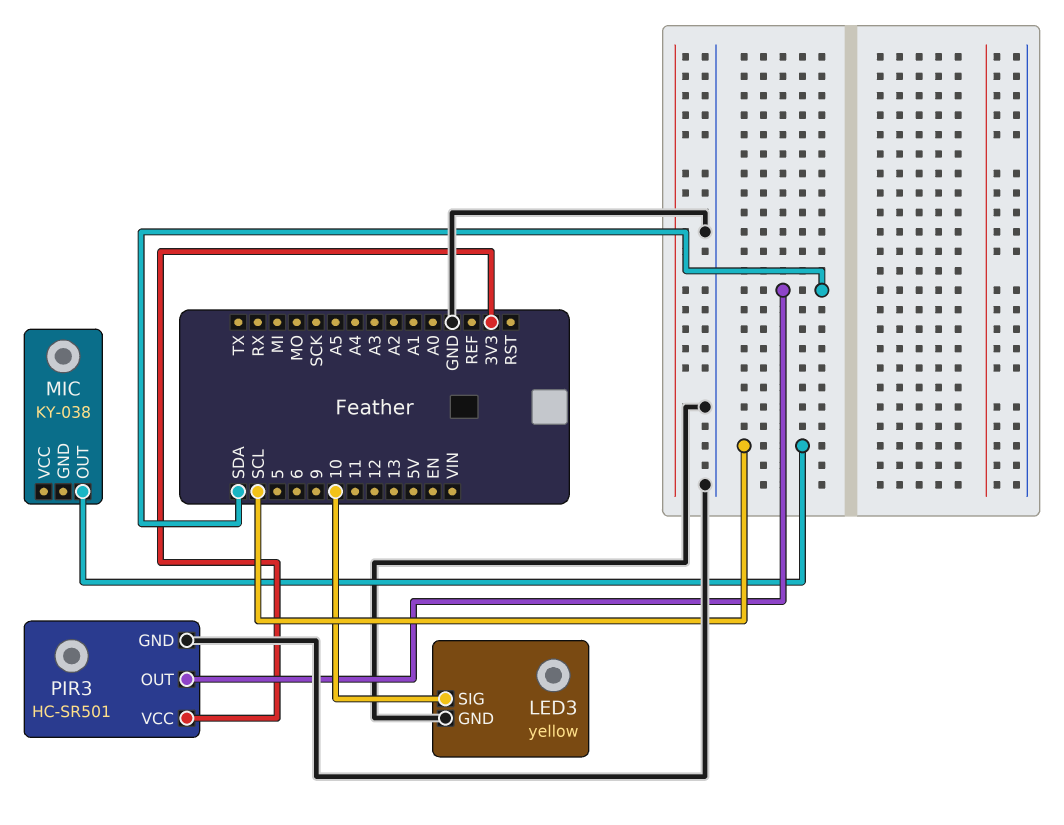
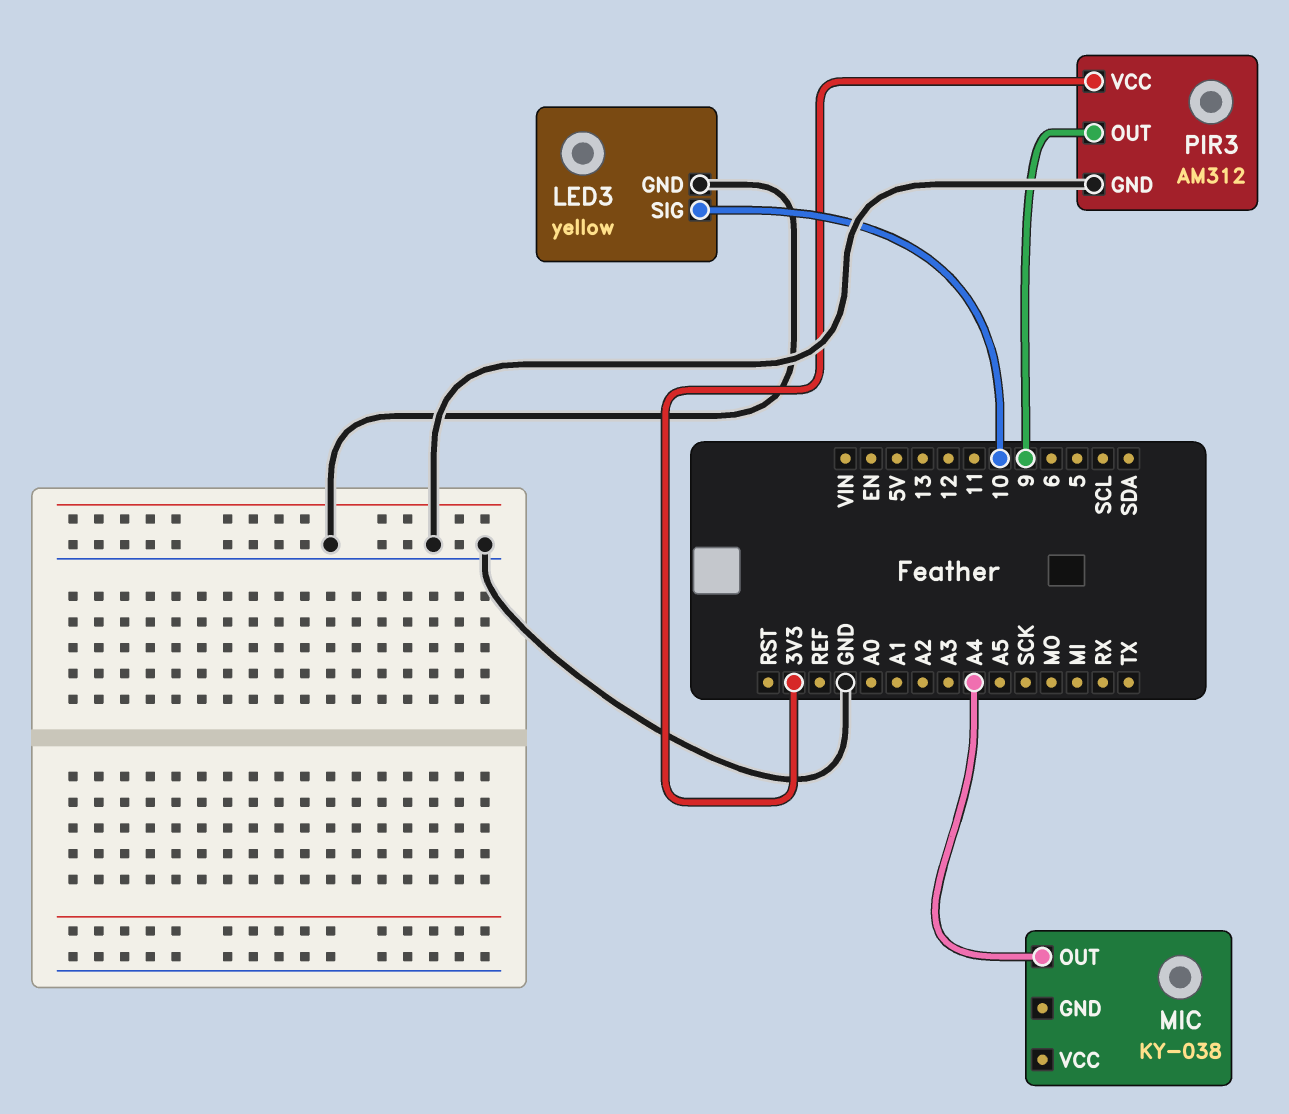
MIC pin OUT: SCL -> A4
PIR3: HC-SR501 -> AM312
PIR3 pin OUT: SDA -> 9

